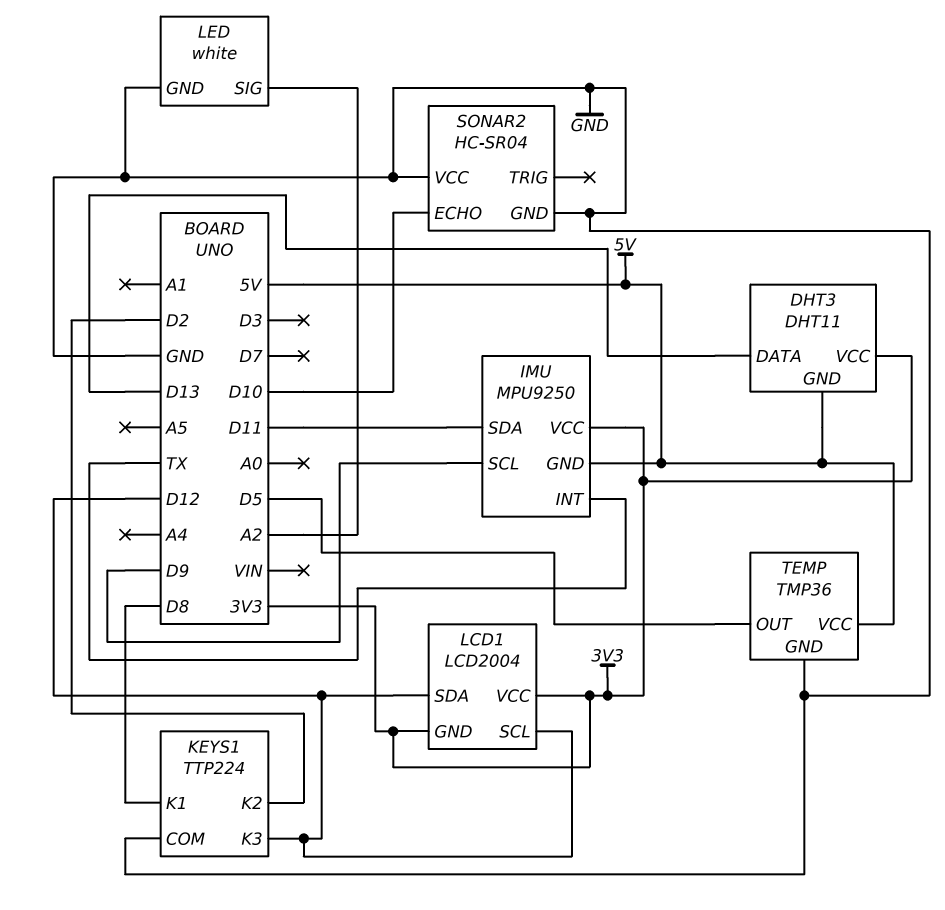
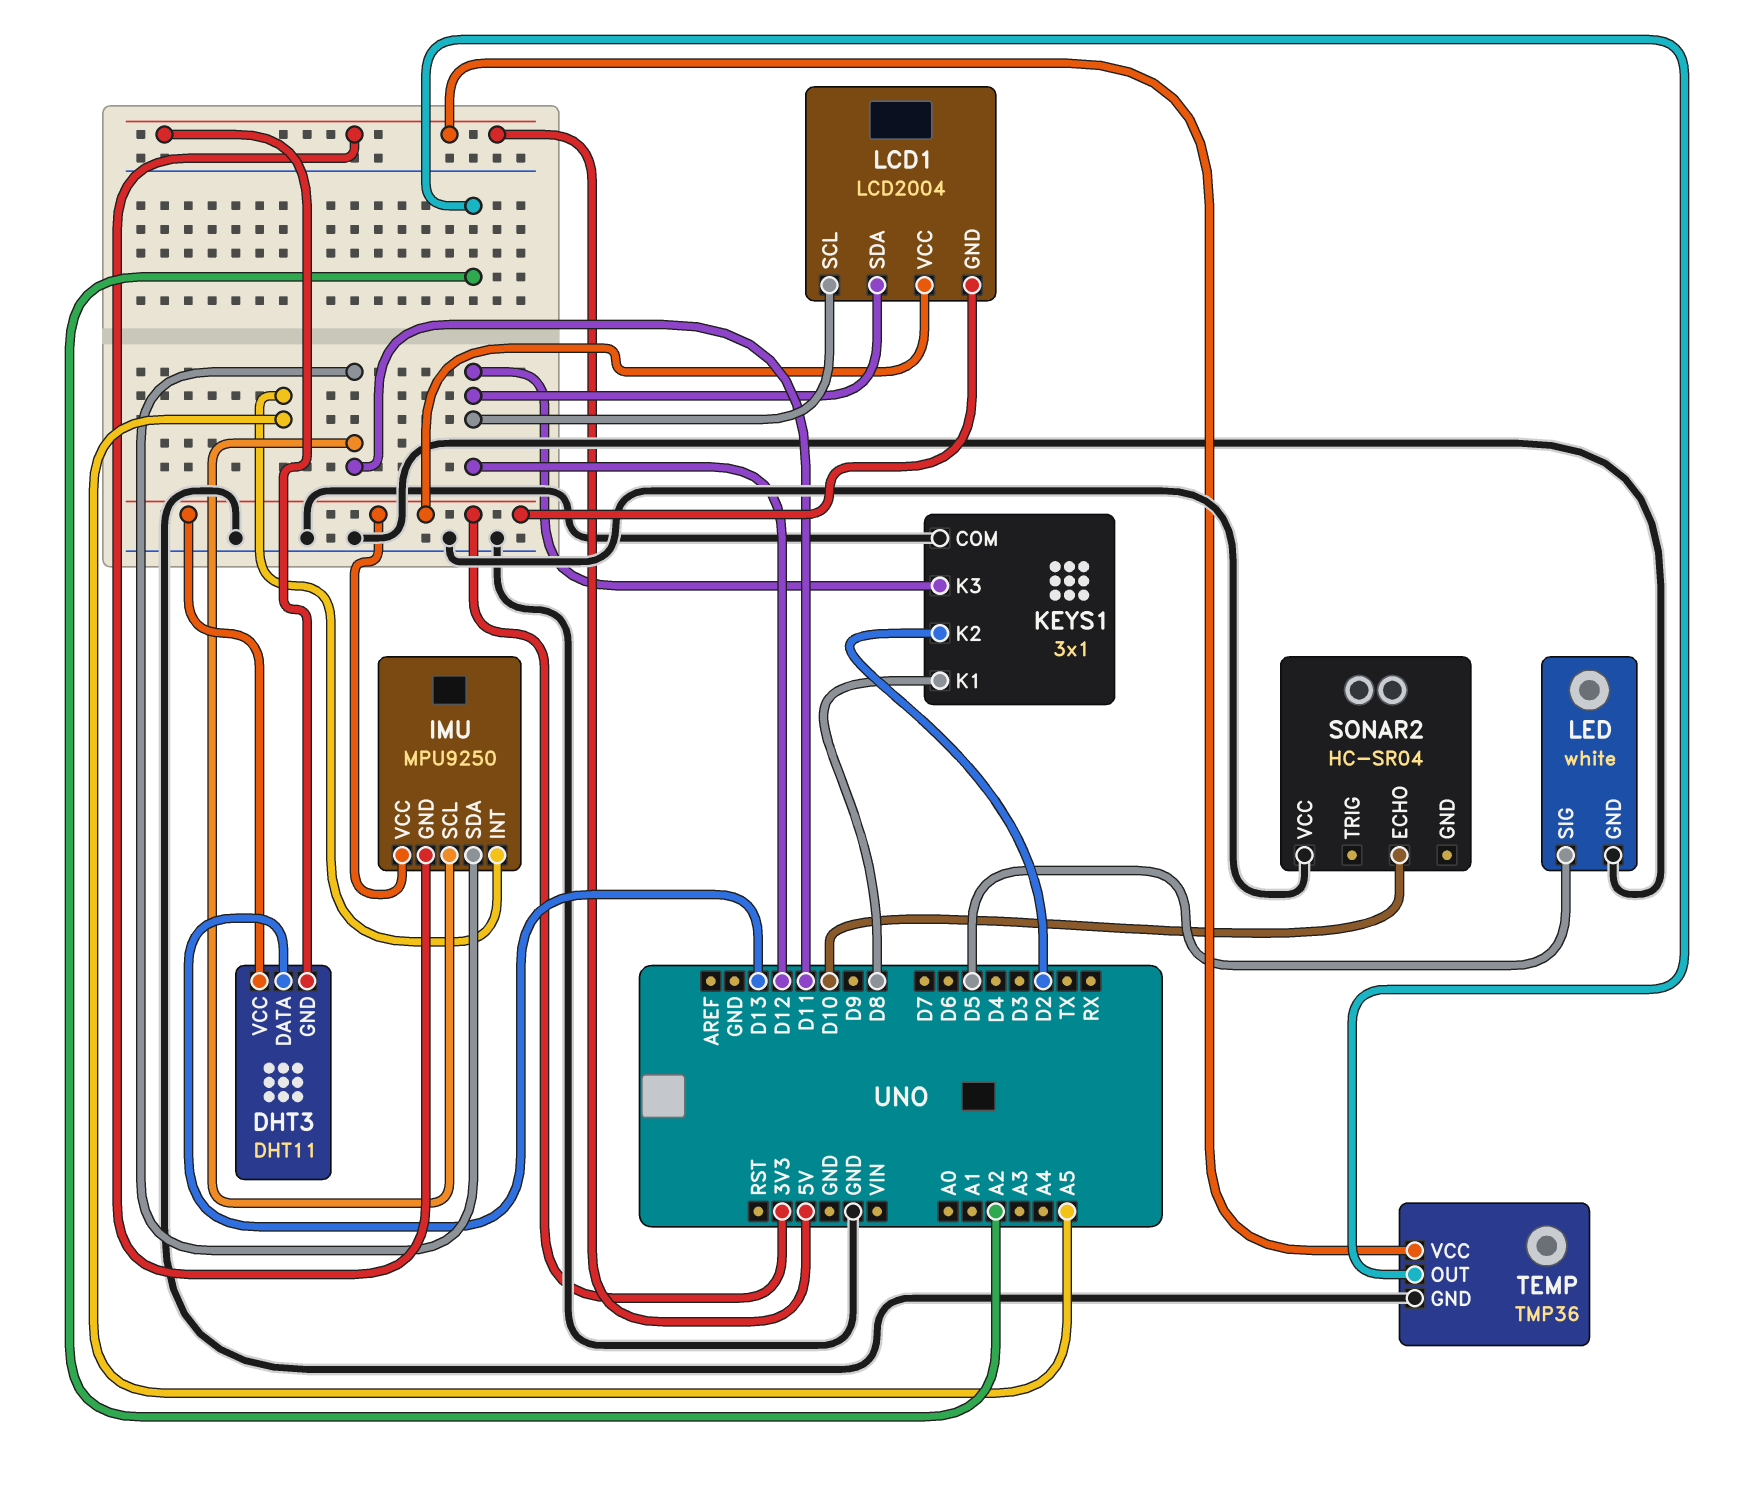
IMU pin INT: TX -> A5
IMU pin SCL: D9 -> D11
KEYS1: TTP224 -> 3x1
LED pin SIG: A2 -> D5
SONAR2 pin GND: GND -> none
TEMP pin OUT: D5 -> A2

